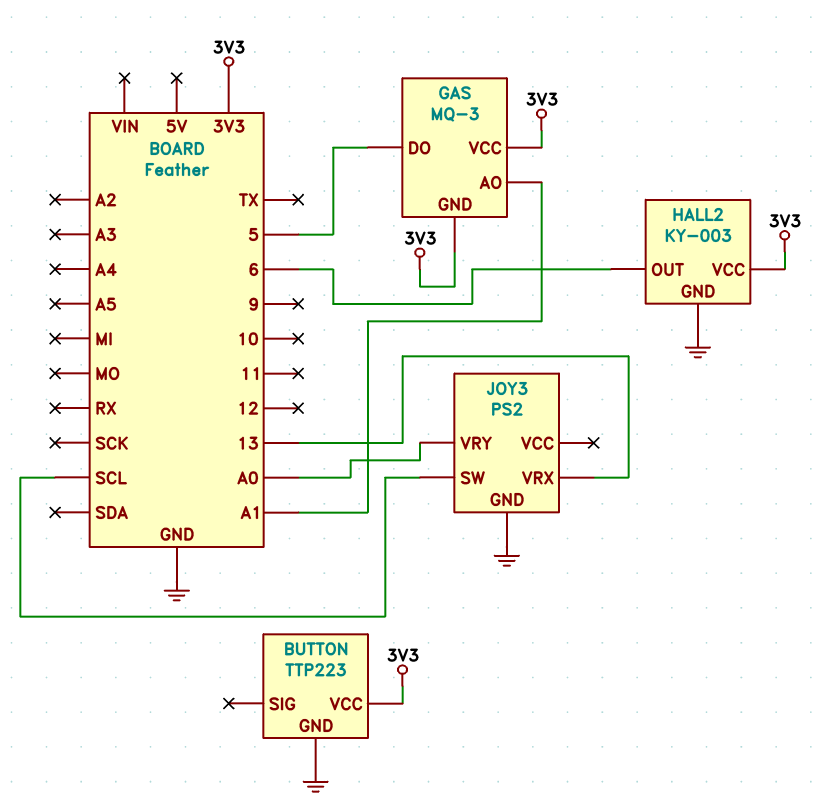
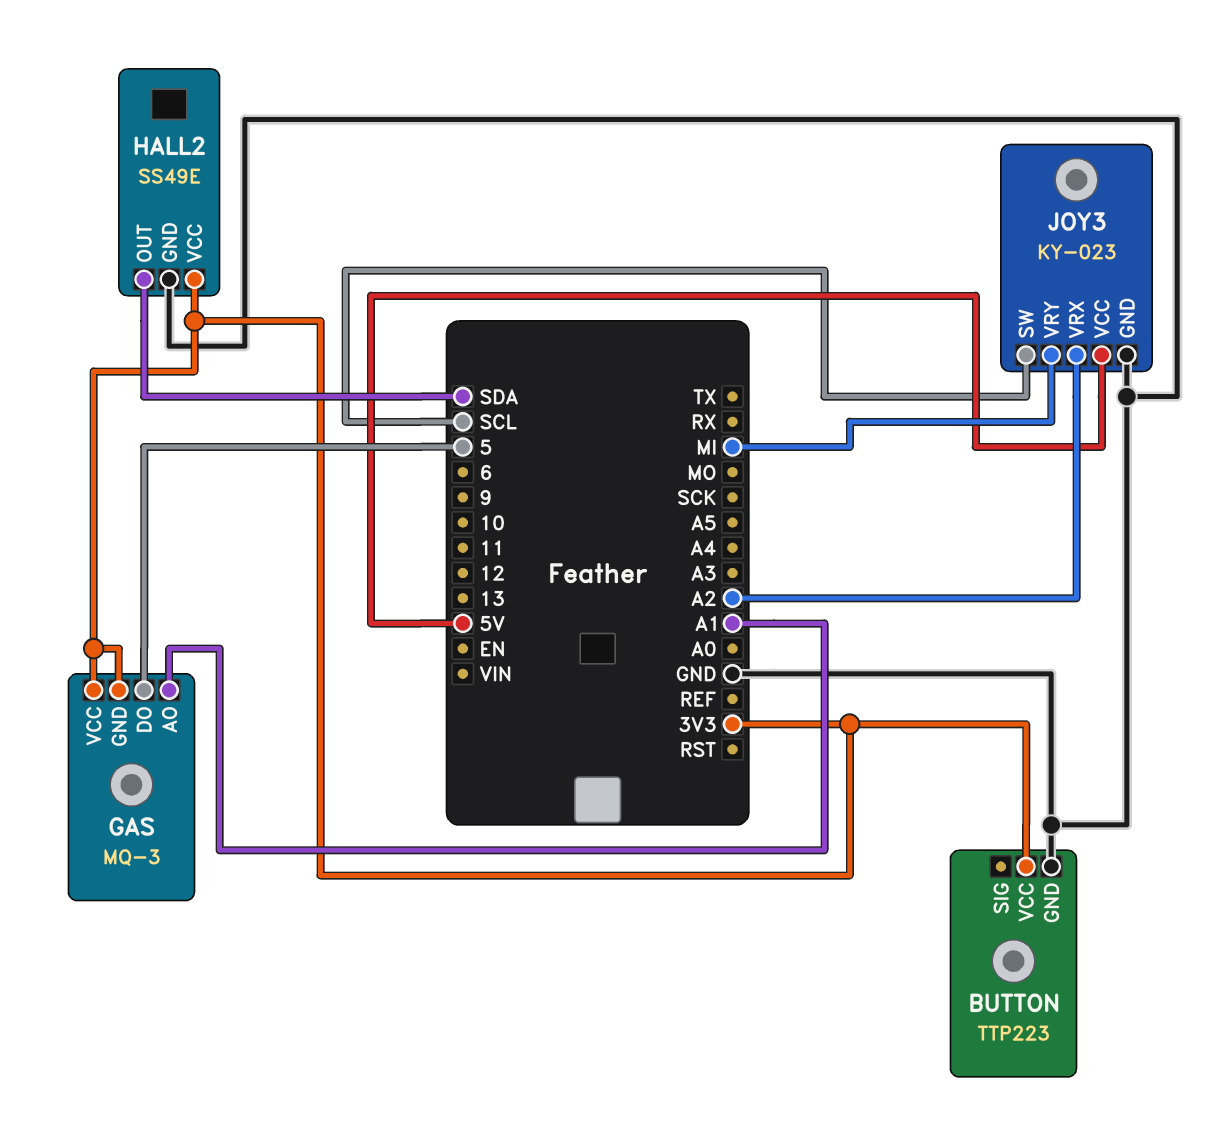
HALL2: KY-003 -> SS49E
HALL2 pin OUT: 6 -> SDA
JOY3: PS2 -> KY-023
JOY3 pin VCC: none -> 5V
JOY3 pin VRX: 13 -> A2
JOY3 pin VRY: A0 -> MI

